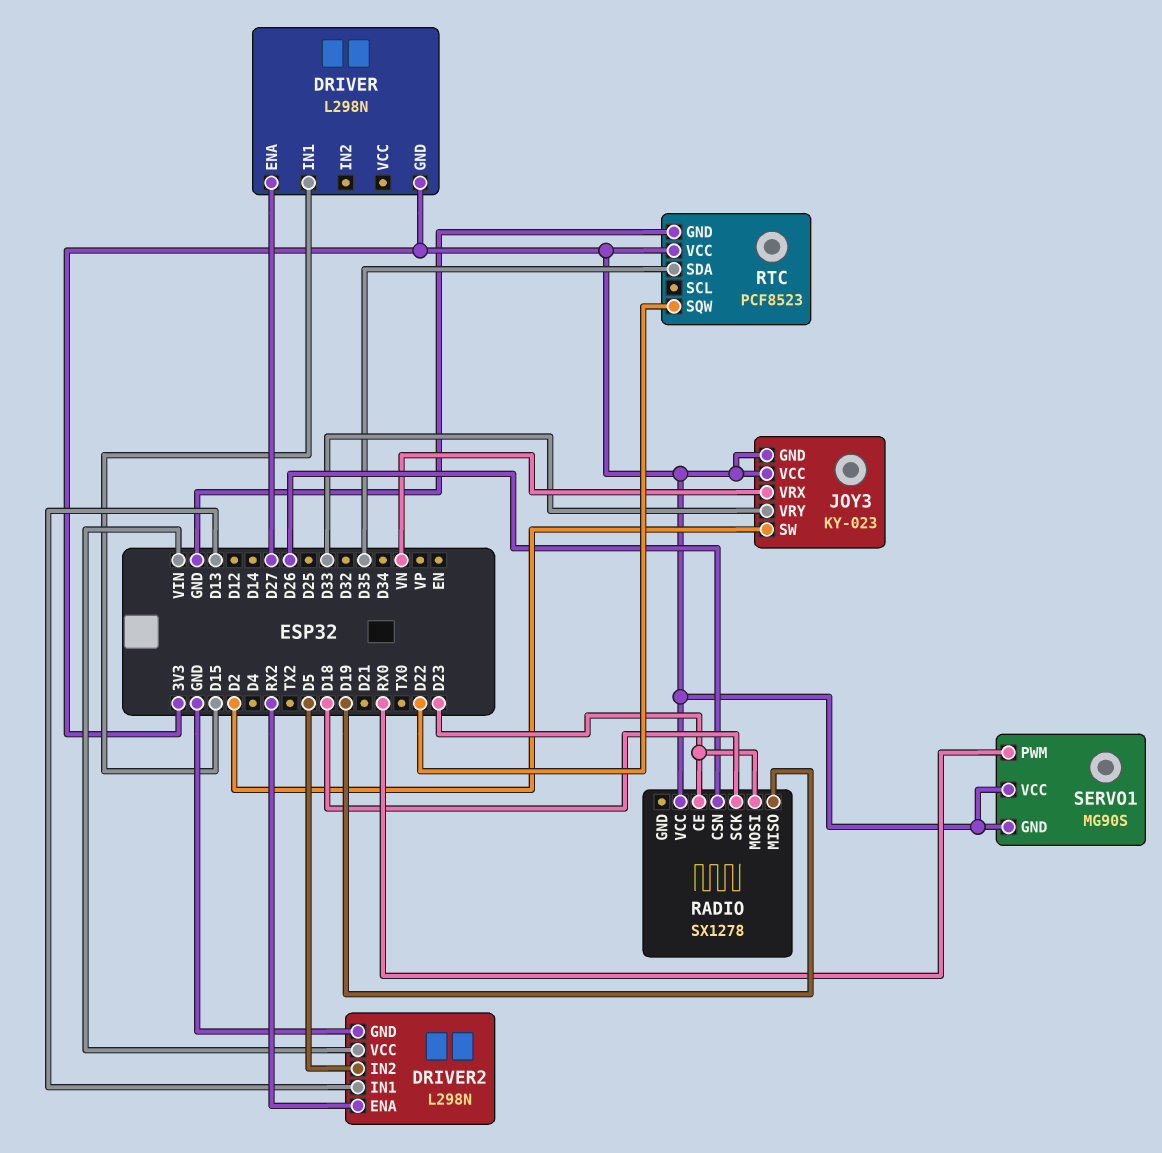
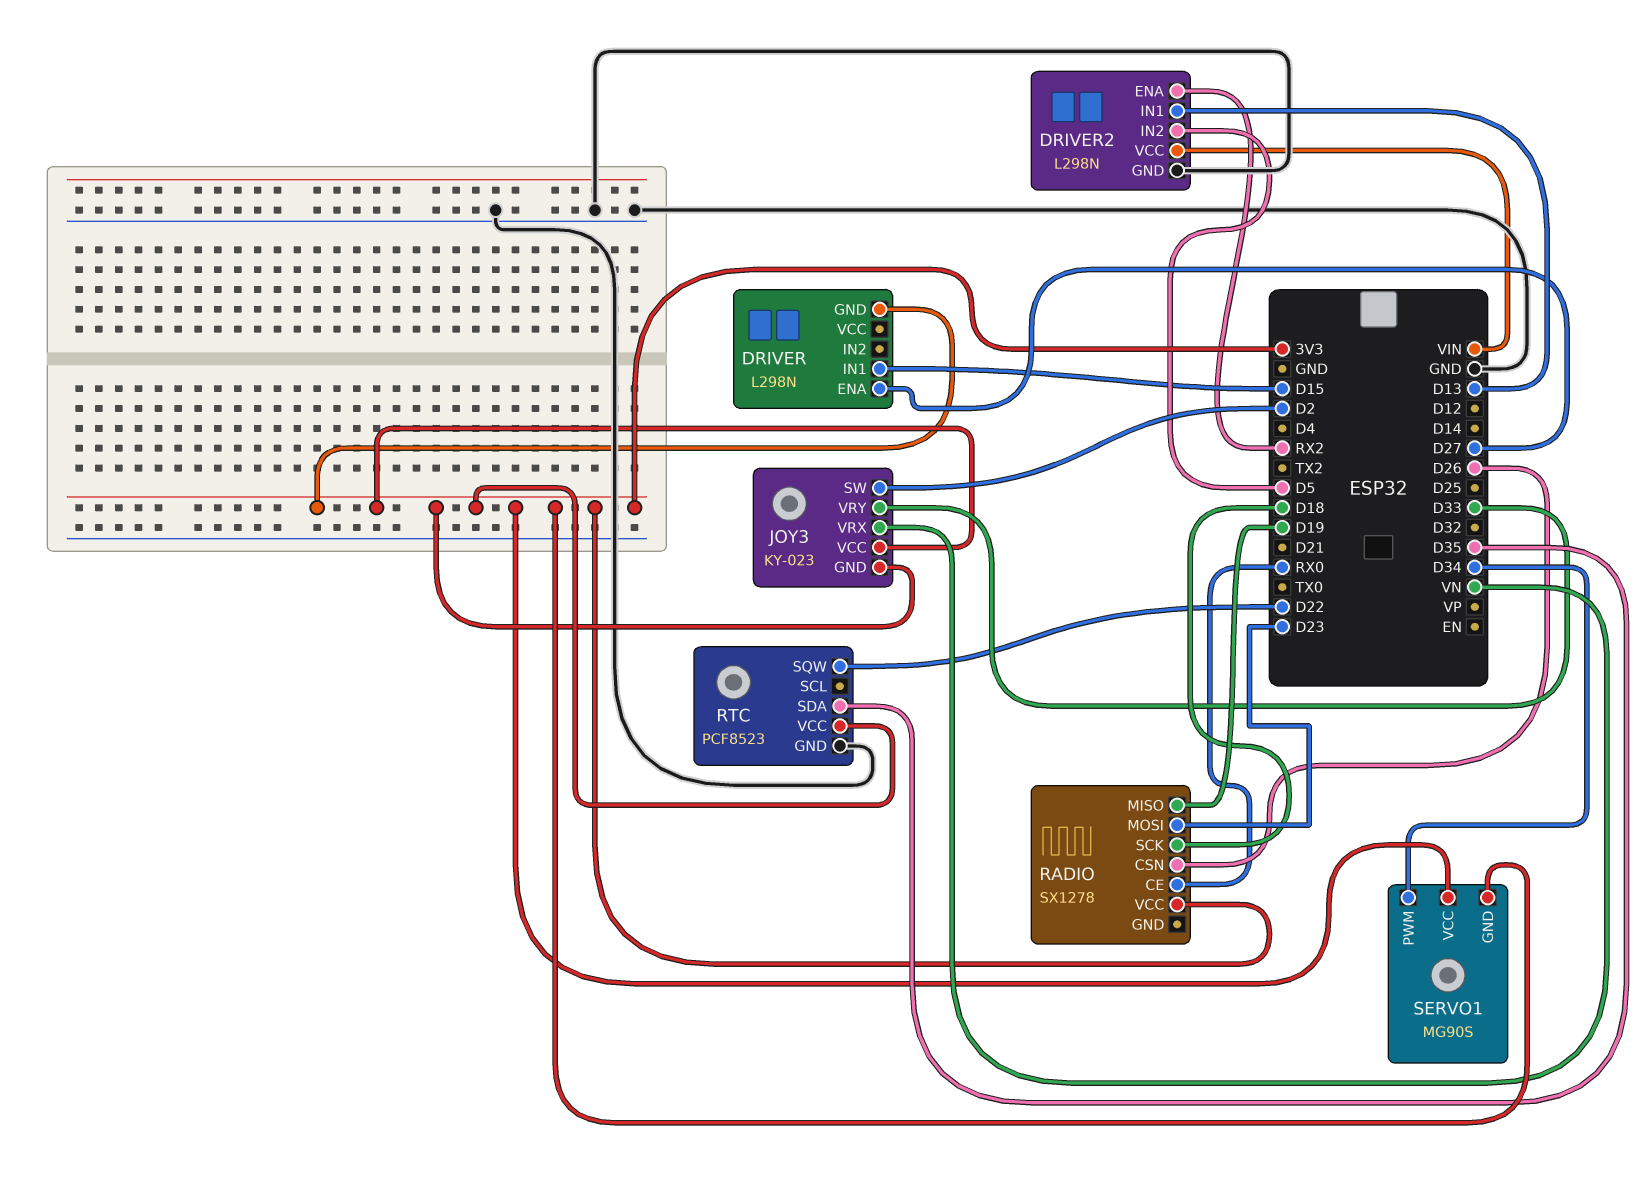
RADIO pin CE: D23 -> RX0
SERVO1 pin PWM: RX0 -> D34

